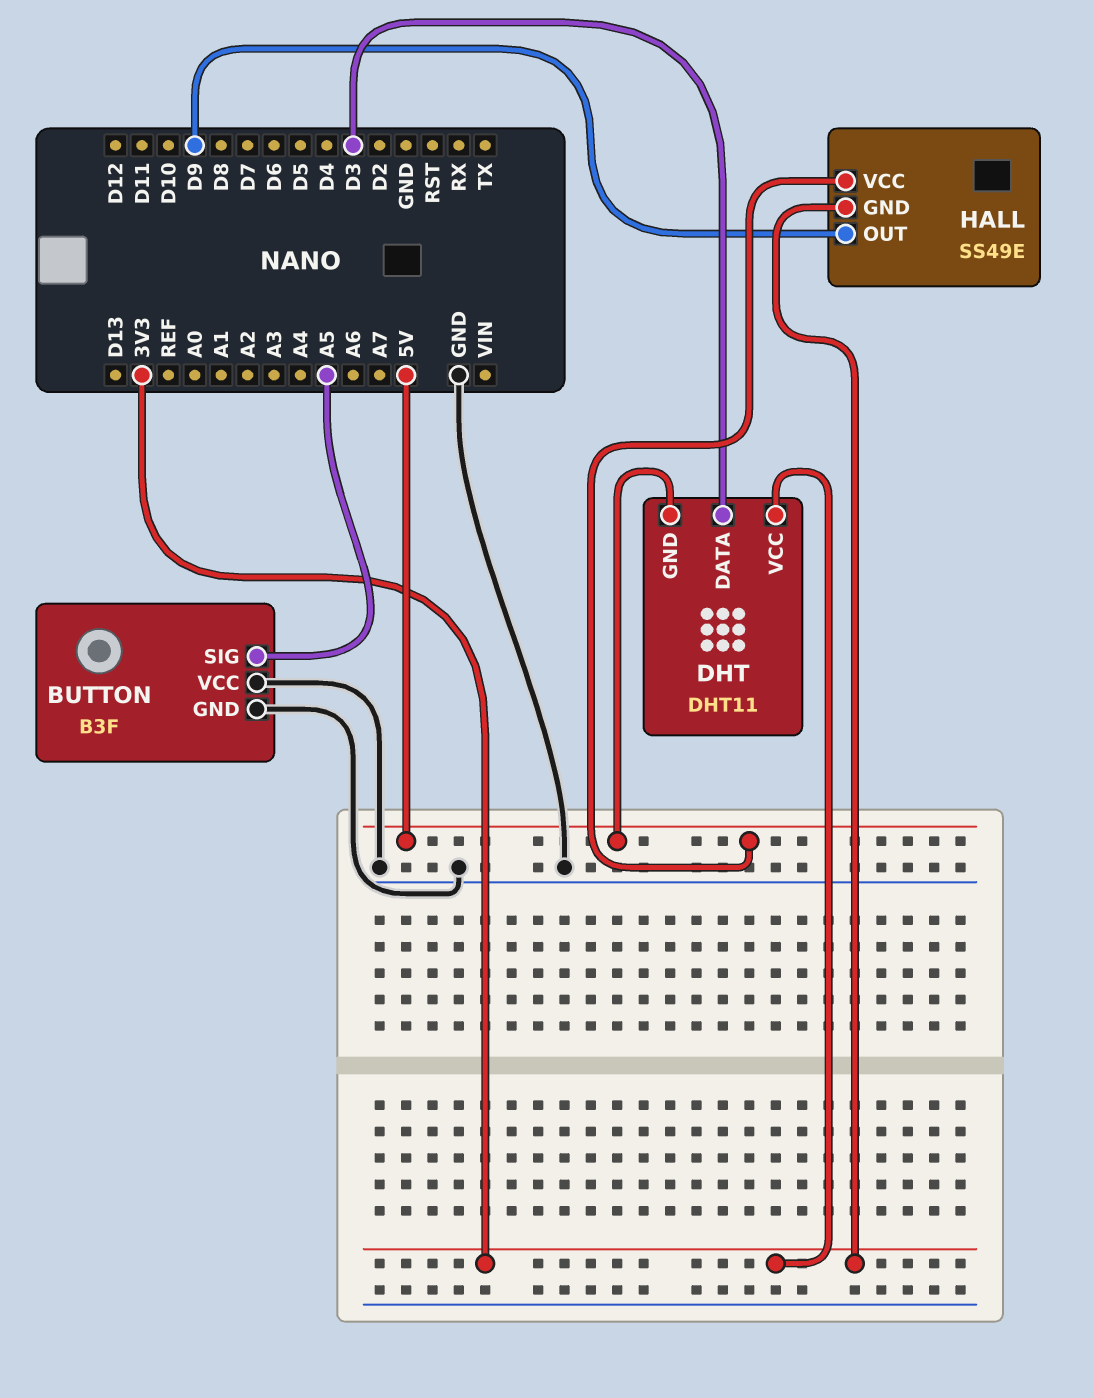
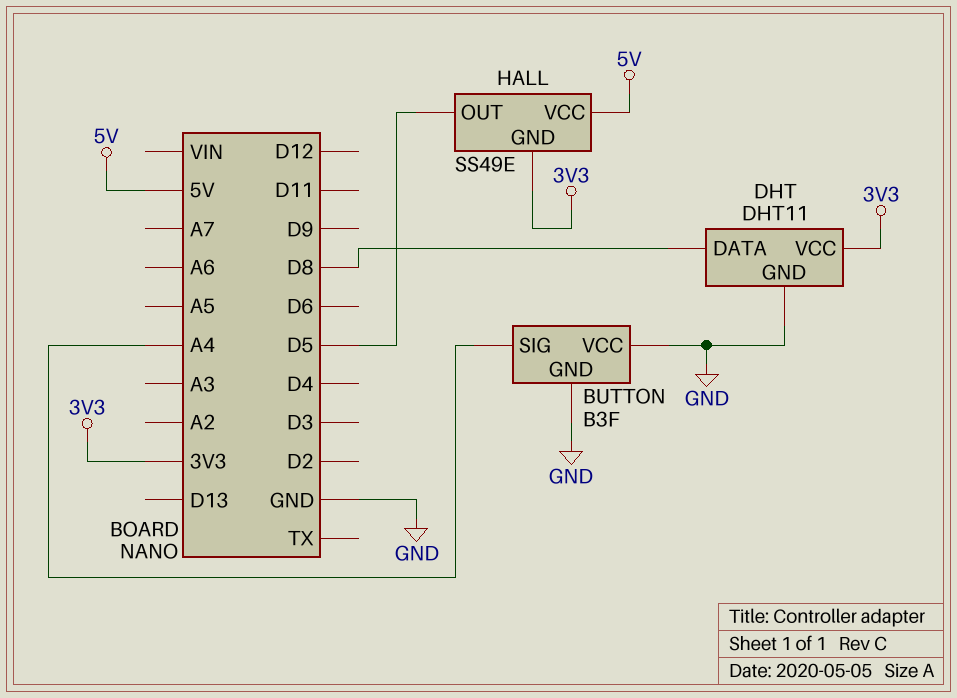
BUTTON pin SIG: A5 -> A4
DHT pin DATA: D3 -> D8
DHT pin GND: 5V -> GND
HALL pin OUT: D9 -> D5

